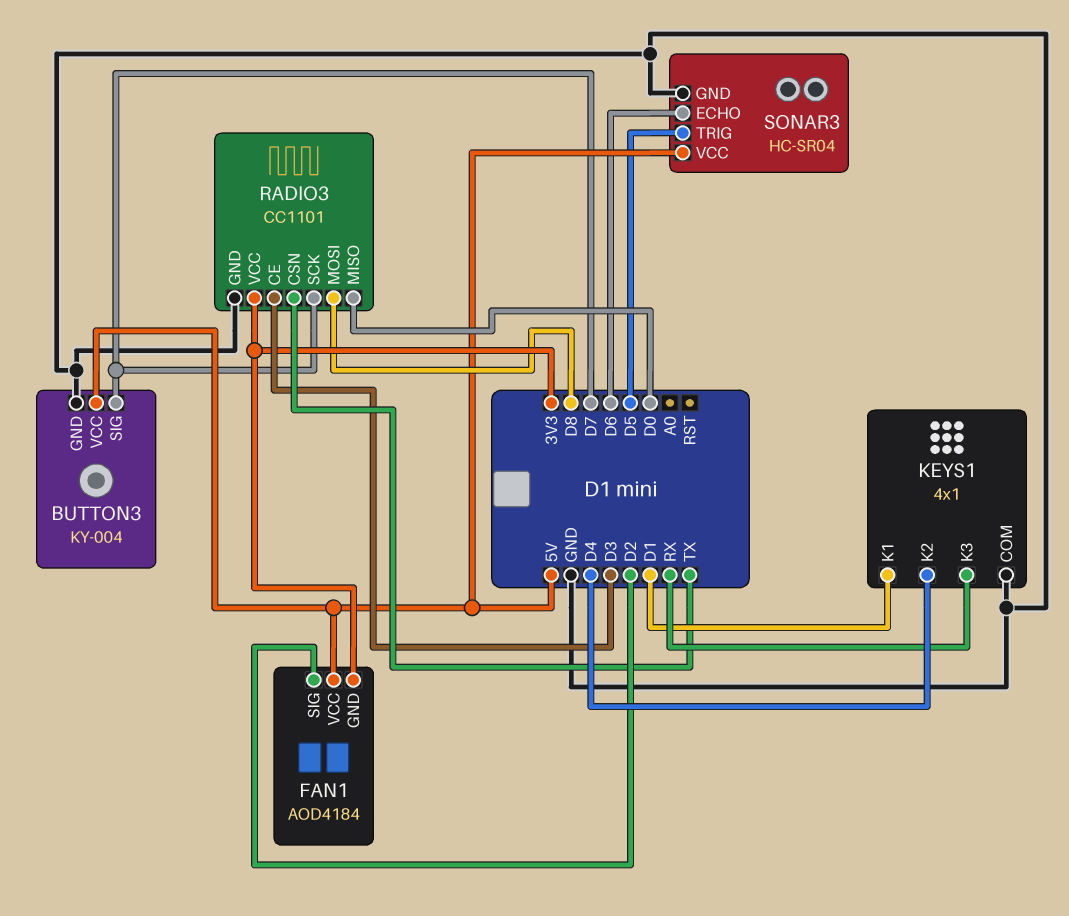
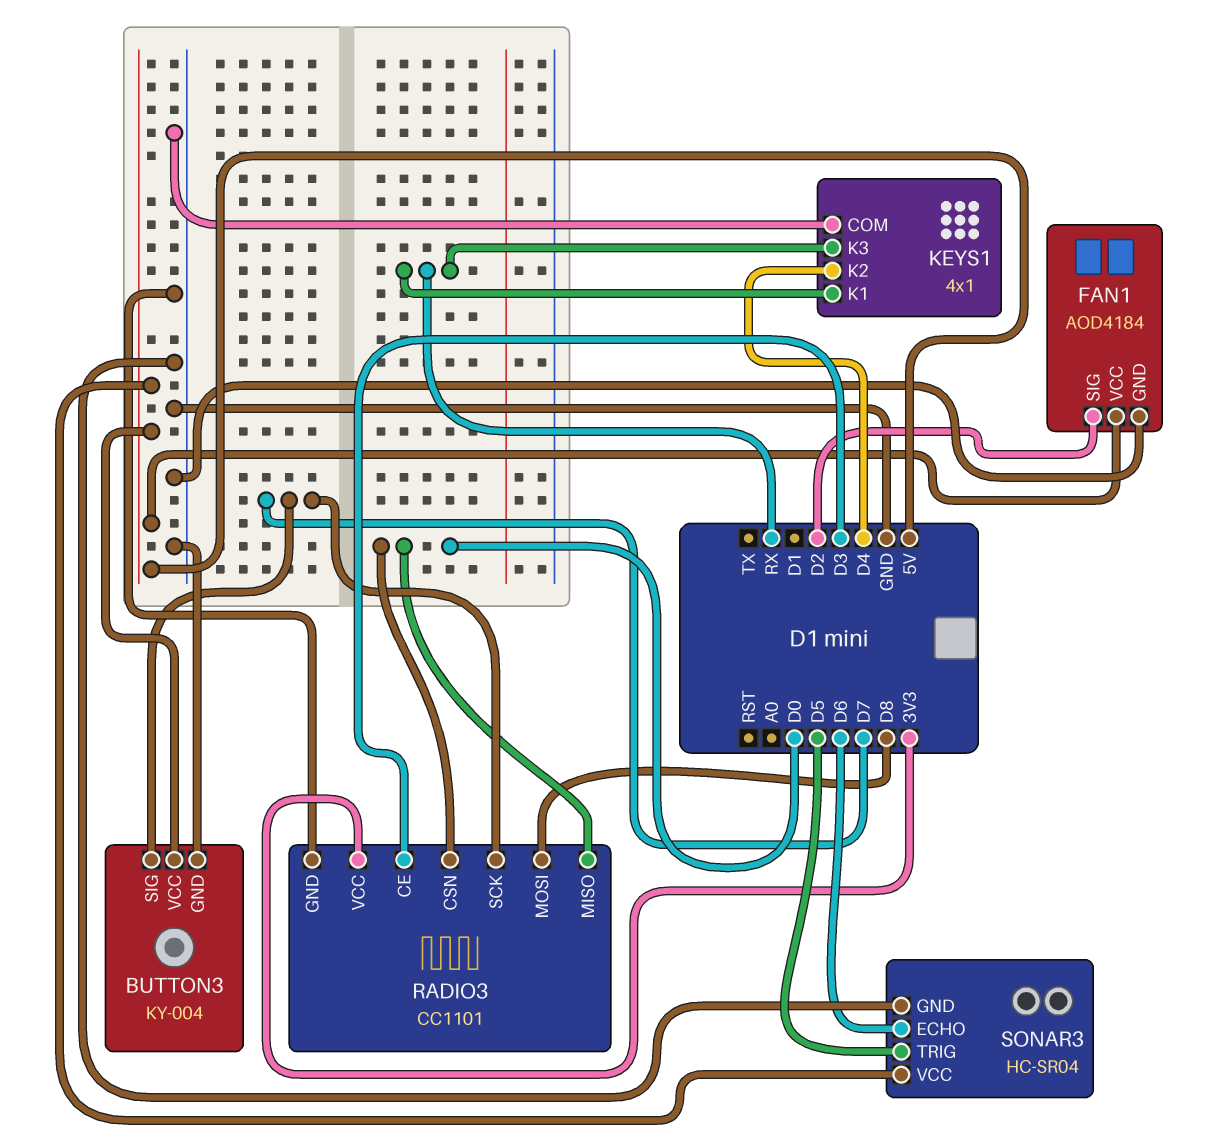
FAN1 pin GND: 3V3 -> GND
KEYS1 pin K1: D1 -> RX
RADIO3 pin CSN: TX -> D0

